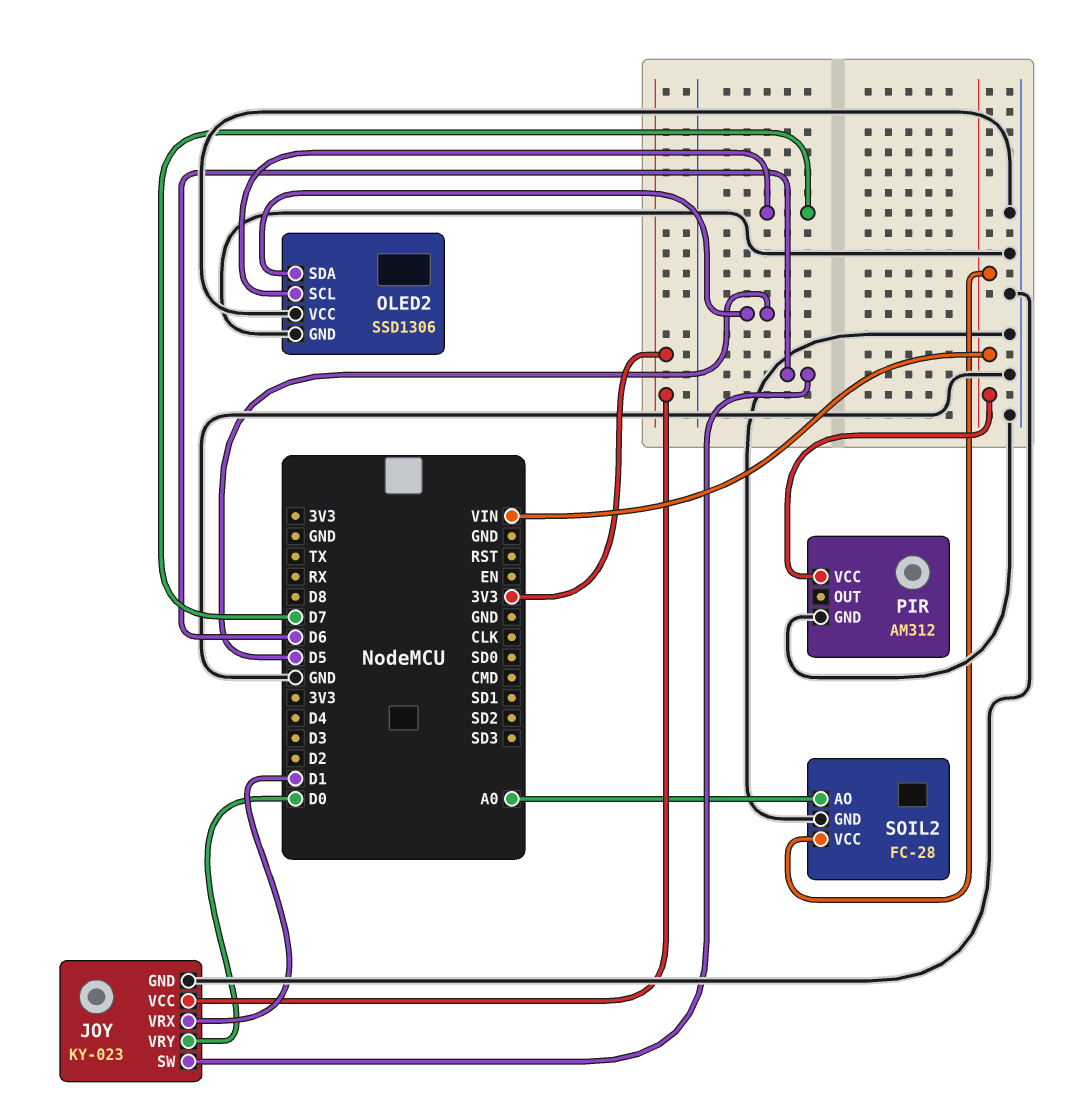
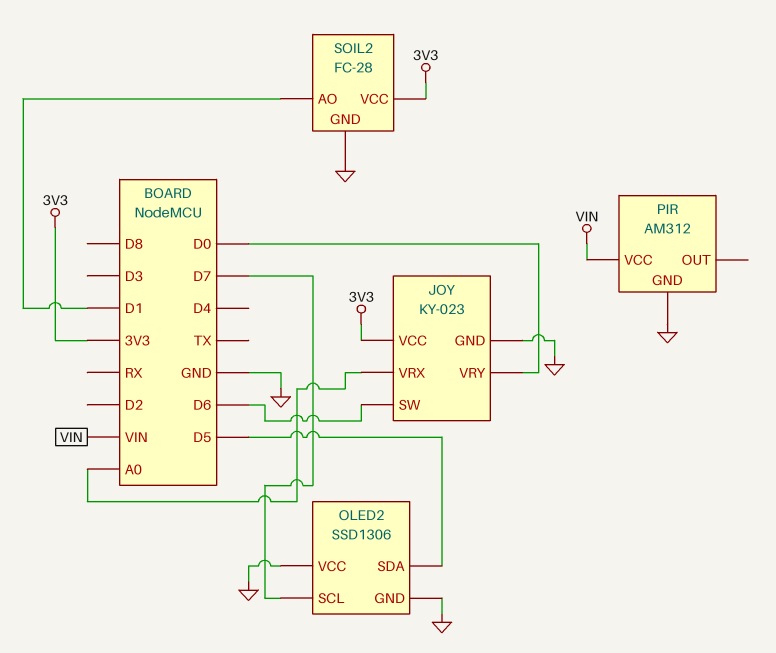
JOY pin VRX: D1 -> A0
SOIL2 pin AO: A0 -> D1
SOIL2 pin VCC: VIN -> 3V3

